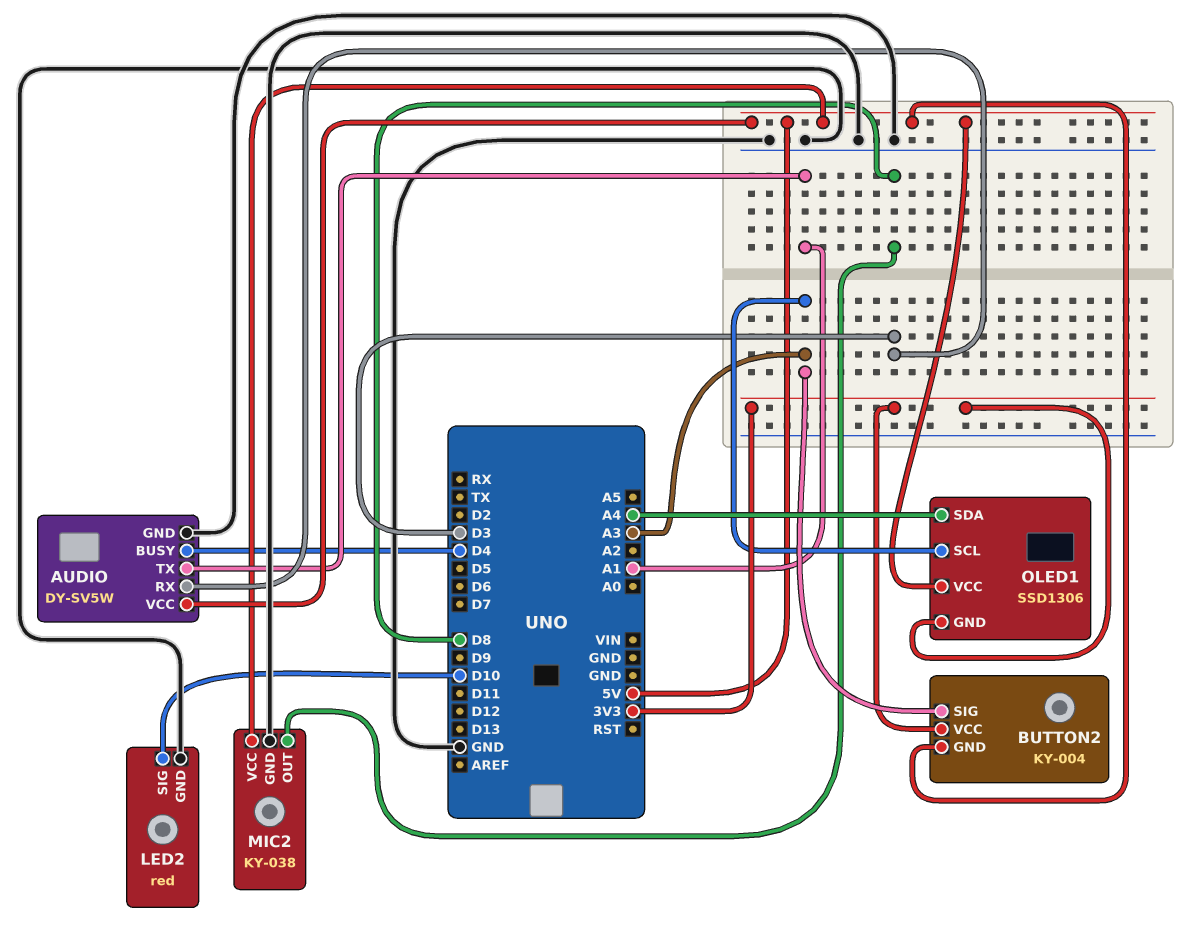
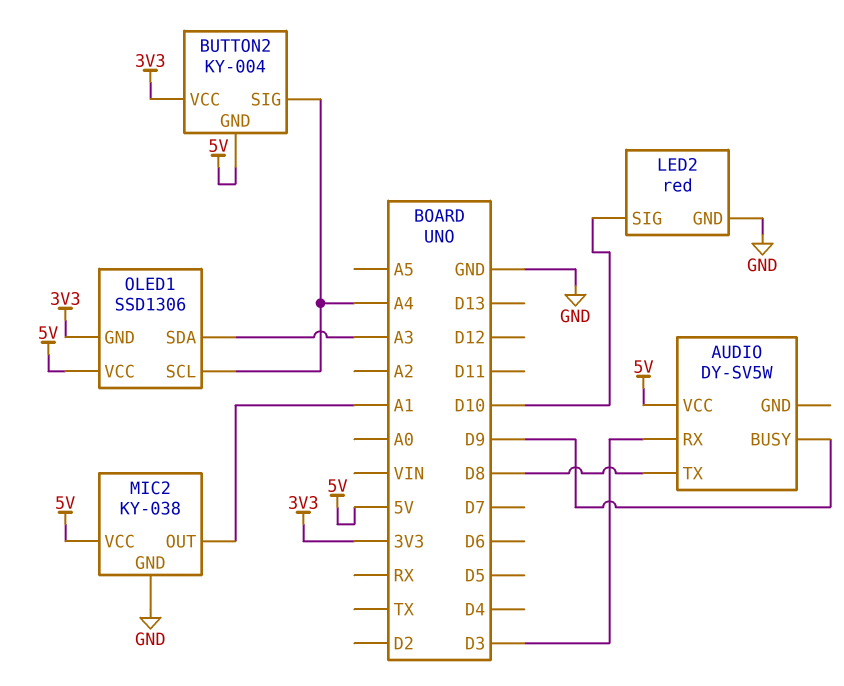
AUDIO pin BUSY: D4 -> D9
AUDIO pin GND: GND -> none
AUDIO pin TX: A1 -> D8
BUTTON2 pin SIG: A3 -> A4
MIC2 pin OUT: D8 -> A1
OLED1 pin SCL: A3 -> A4
OLED1 pin SDA: A4 -> A3

